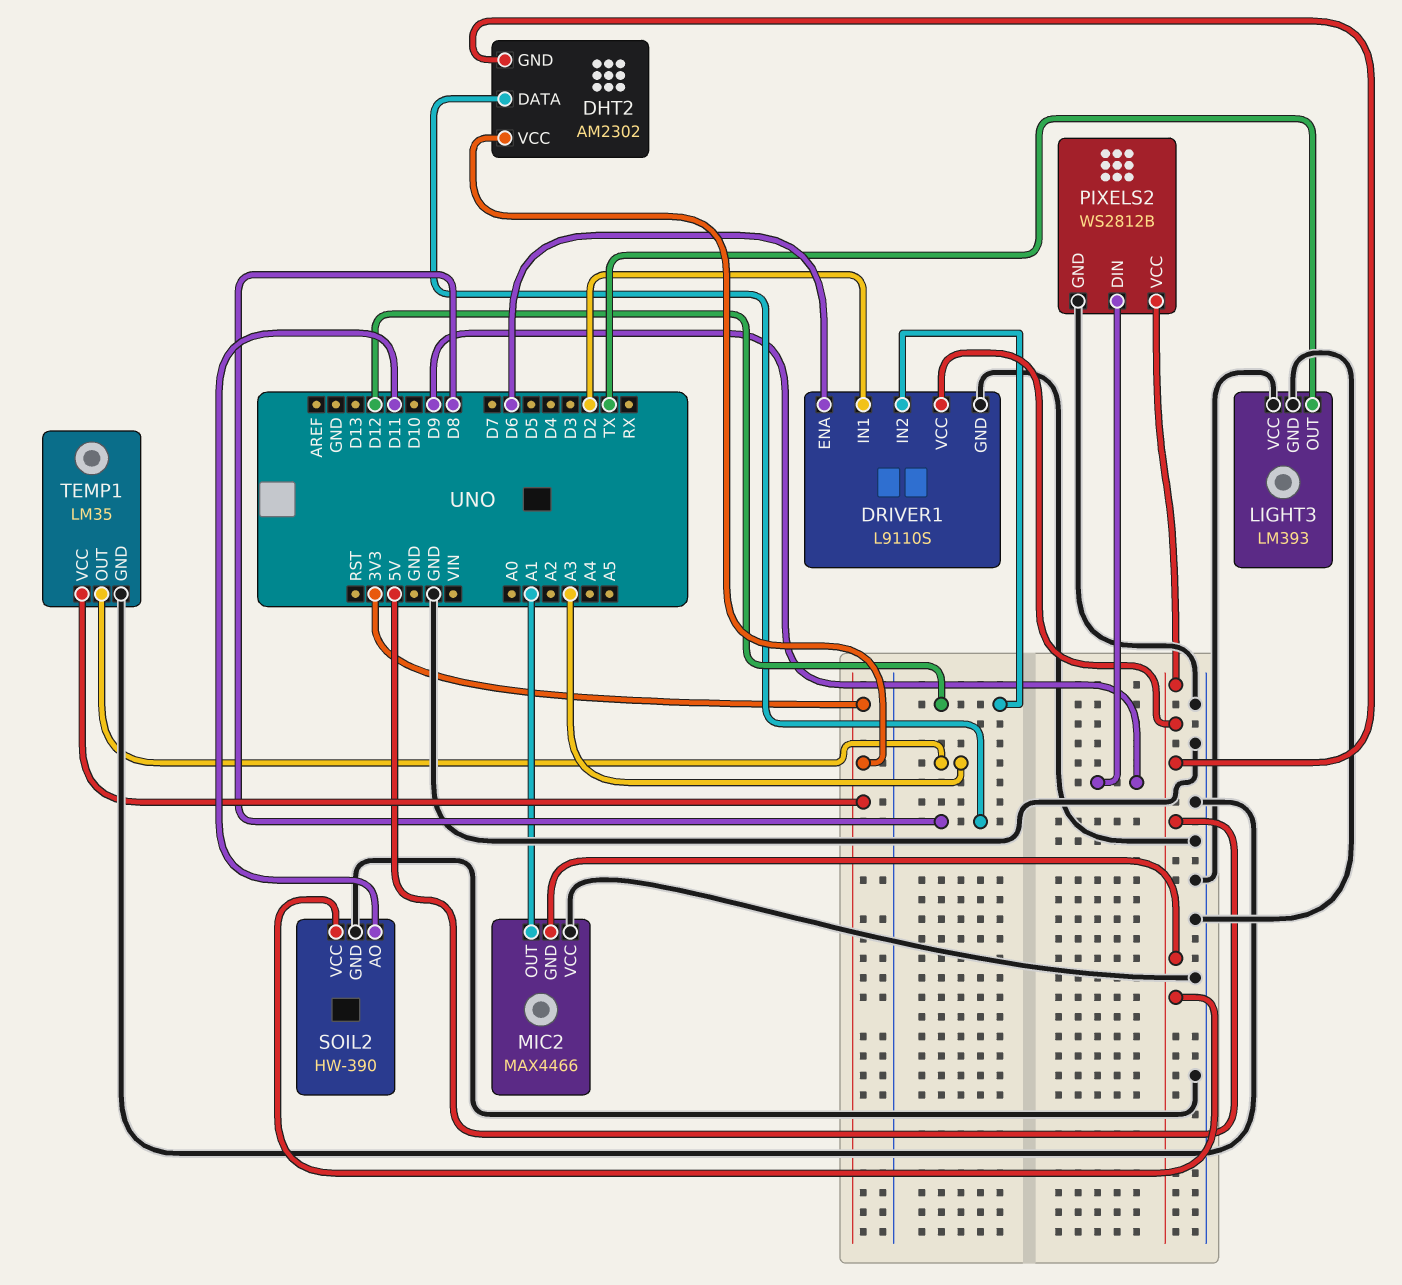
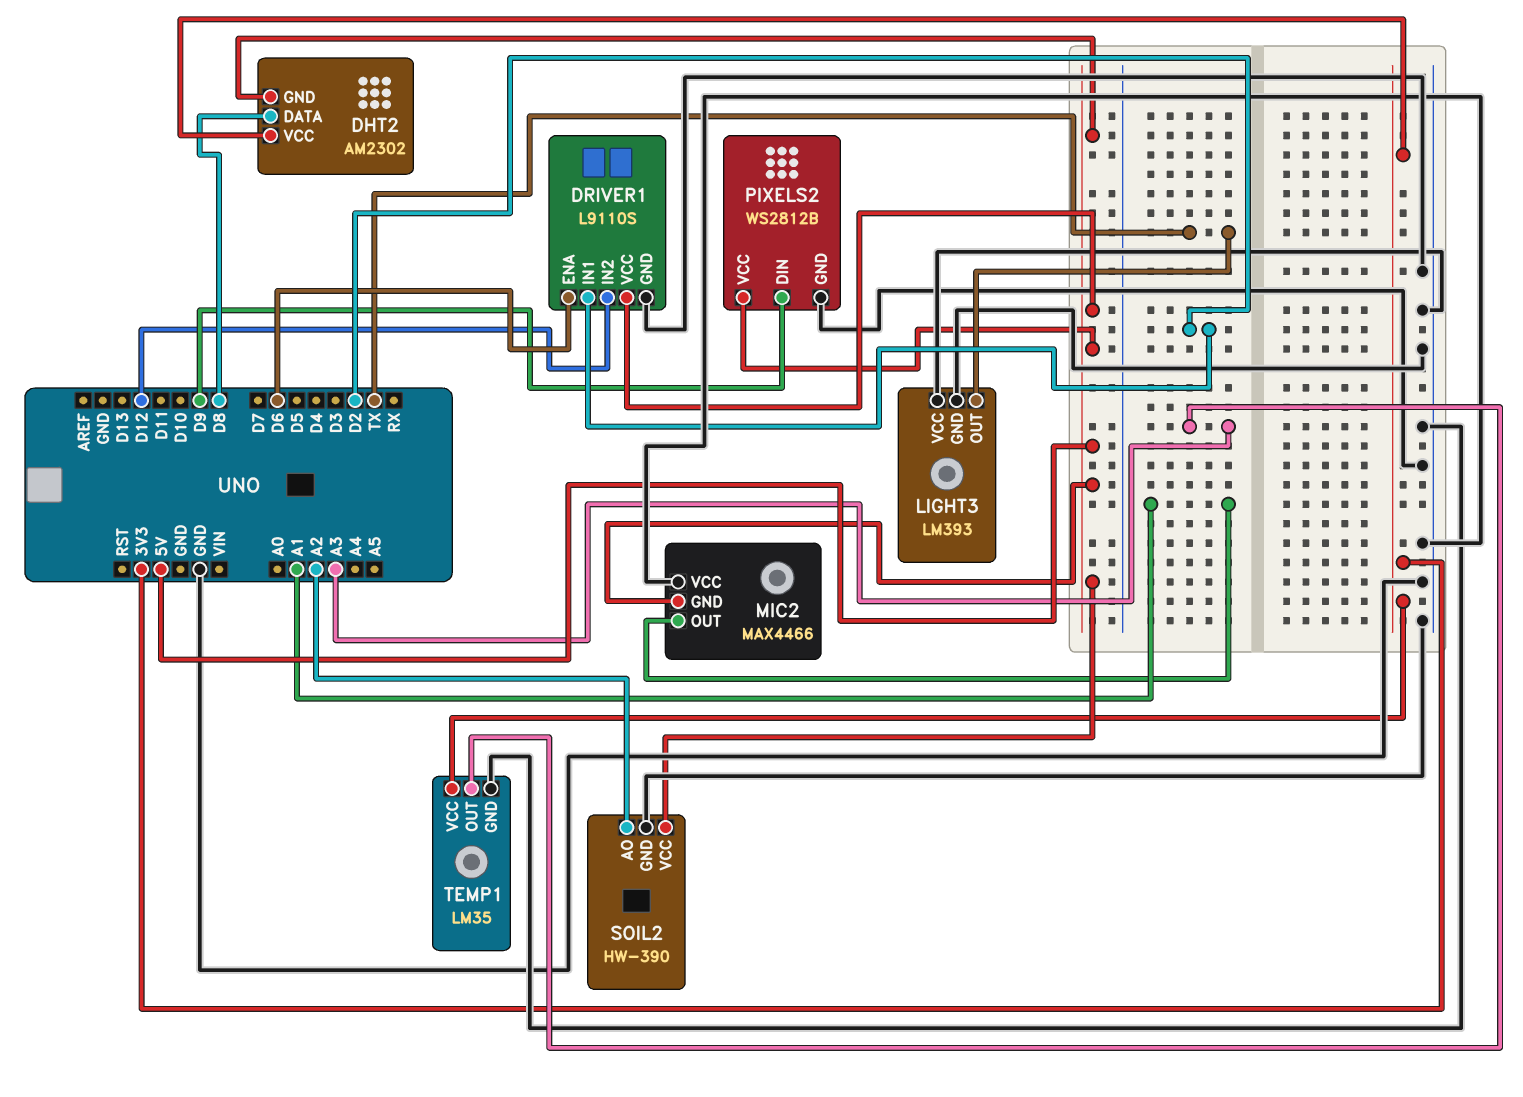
SOIL2 pin AO: D11 -> A2

